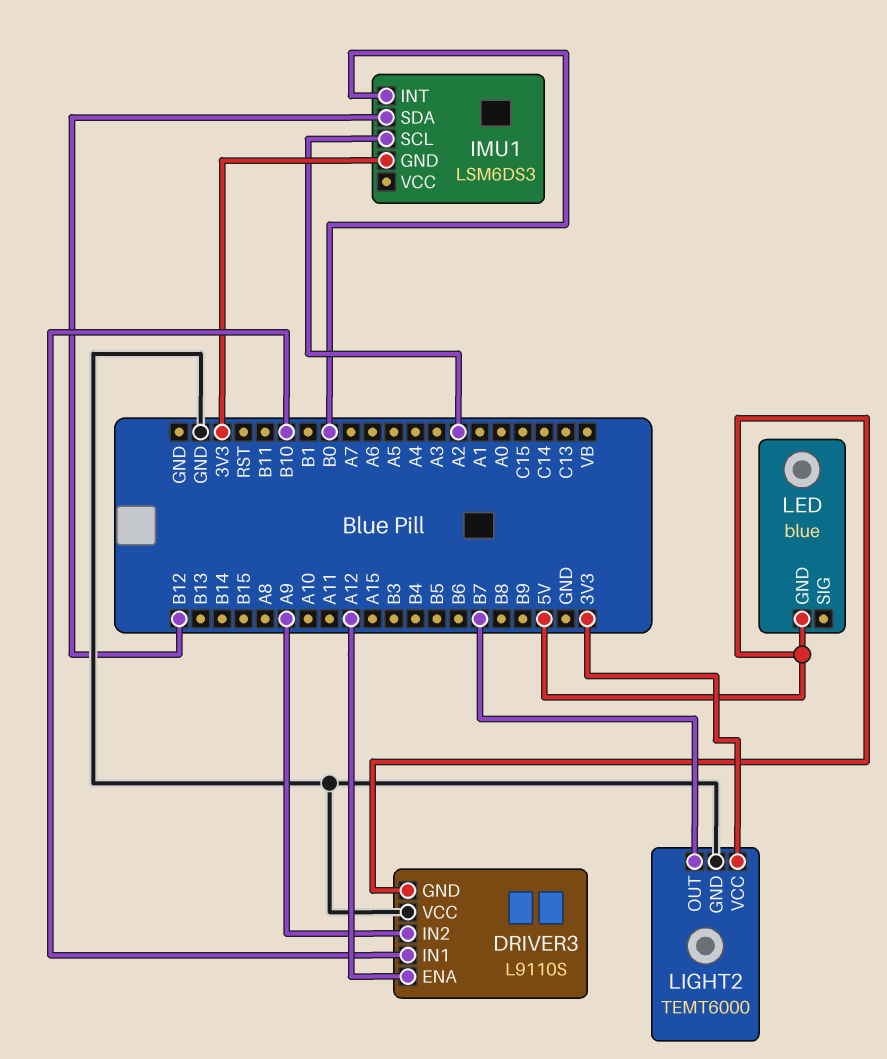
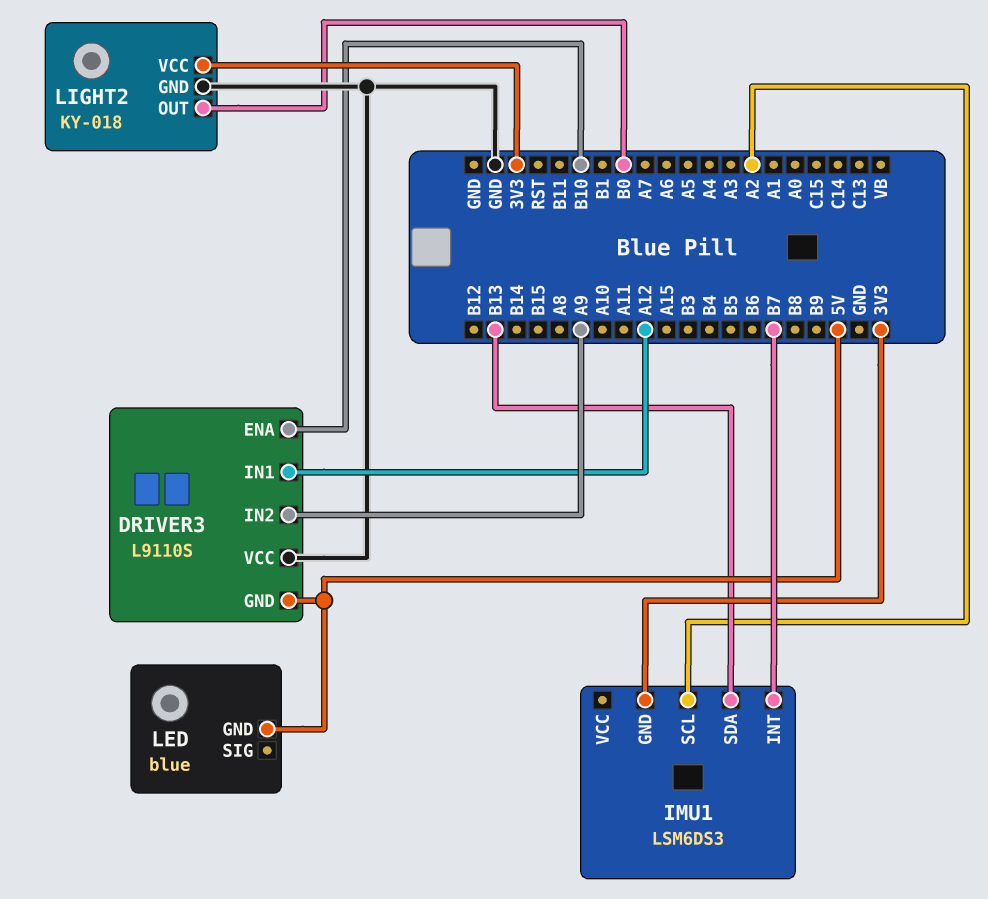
DRIVER3 pin ENA: A12 -> B10
DRIVER3 pin IN1: B10 -> A12
IMU1 pin INT: B0 -> B7
IMU1 pin SDA: B12 -> B13
LIGHT2: TEMT6000 -> KY-018
LIGHT2 pin OUT: B7 -> B0

